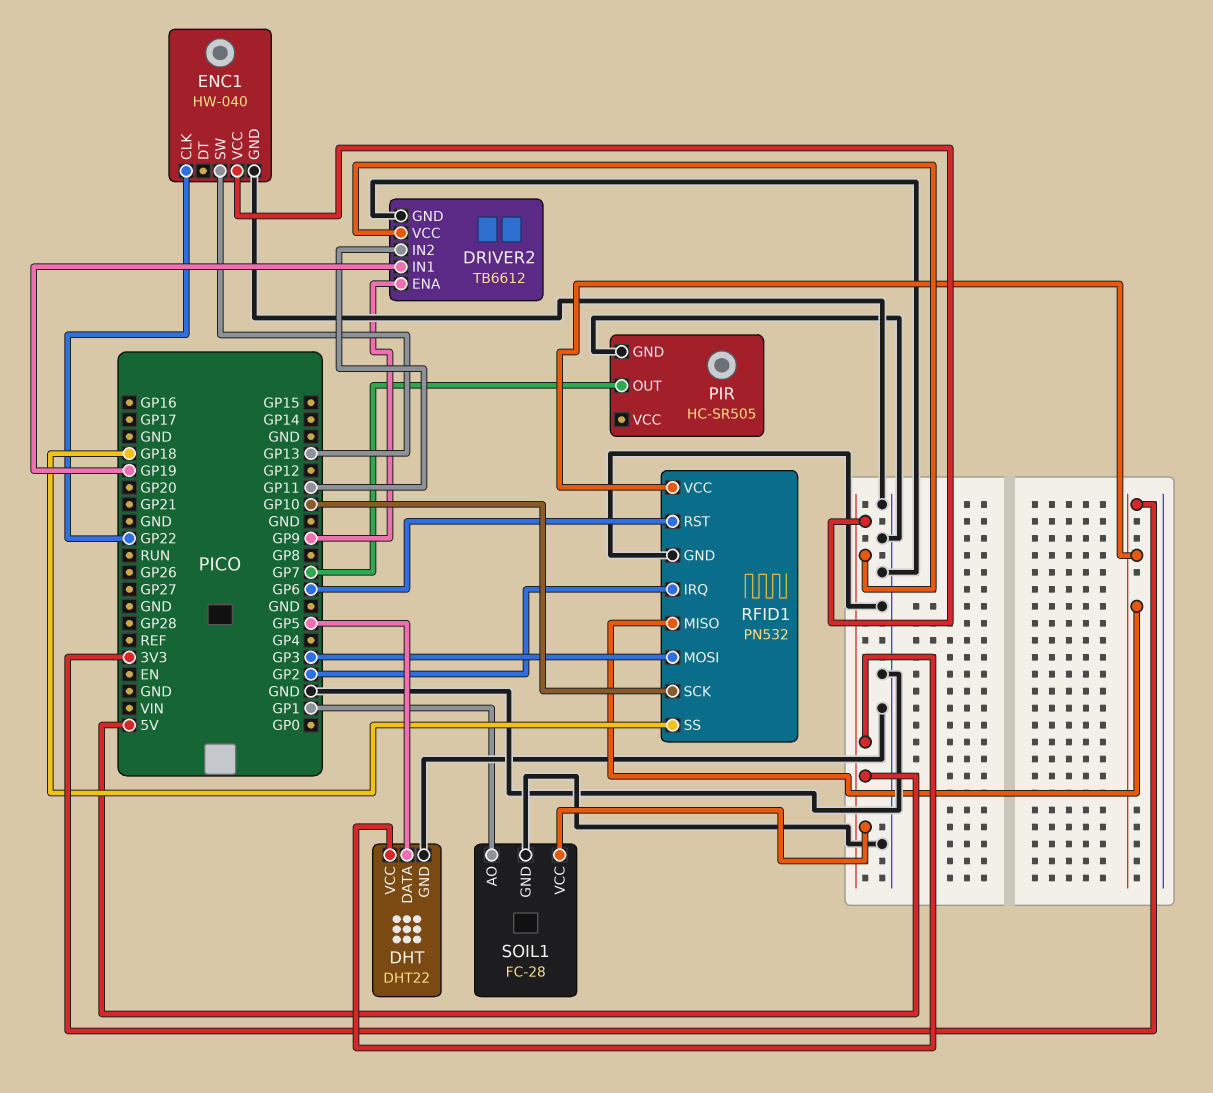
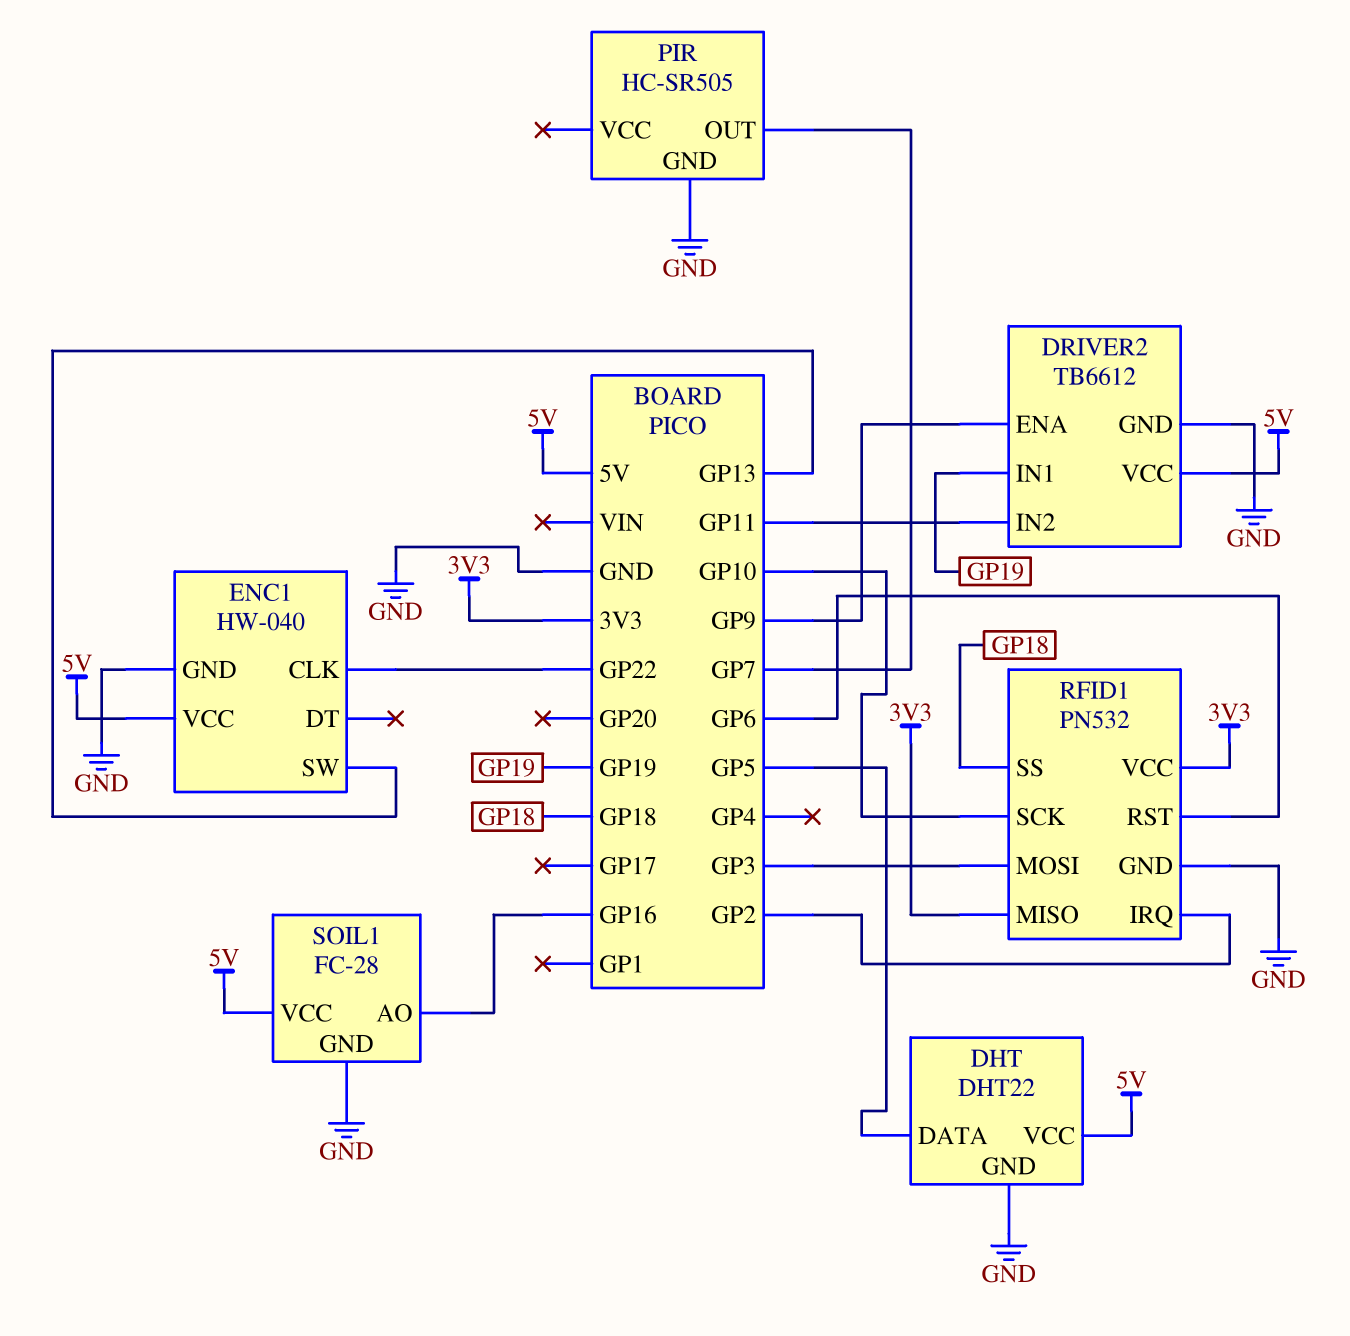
SOIL1 pin AO: GP1 -> GP16

